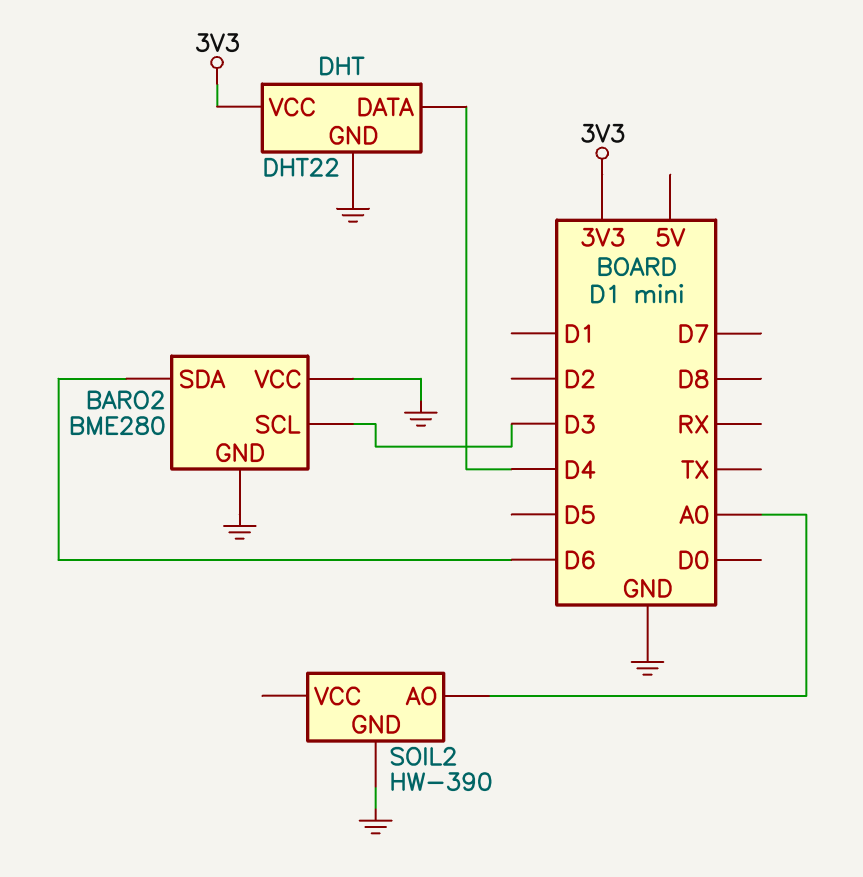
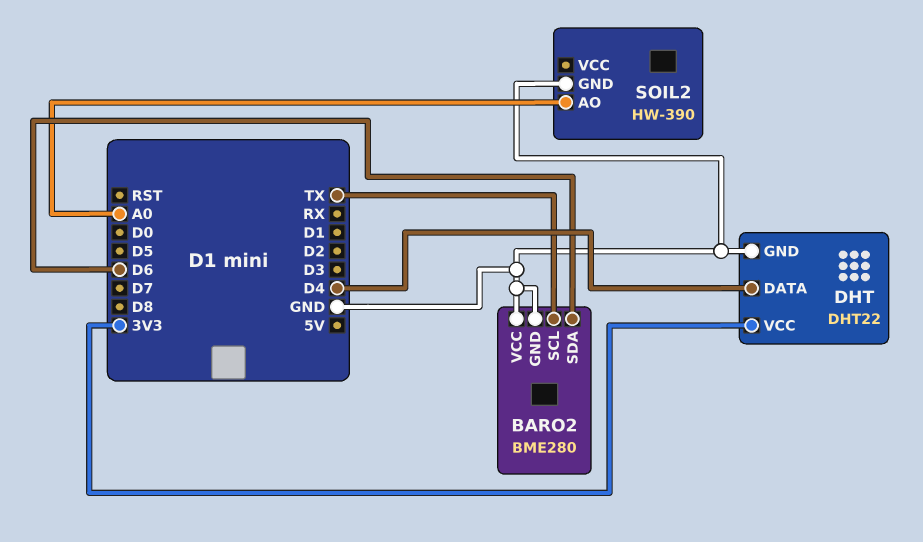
BARO2 pin SCL: D3 -> TX

